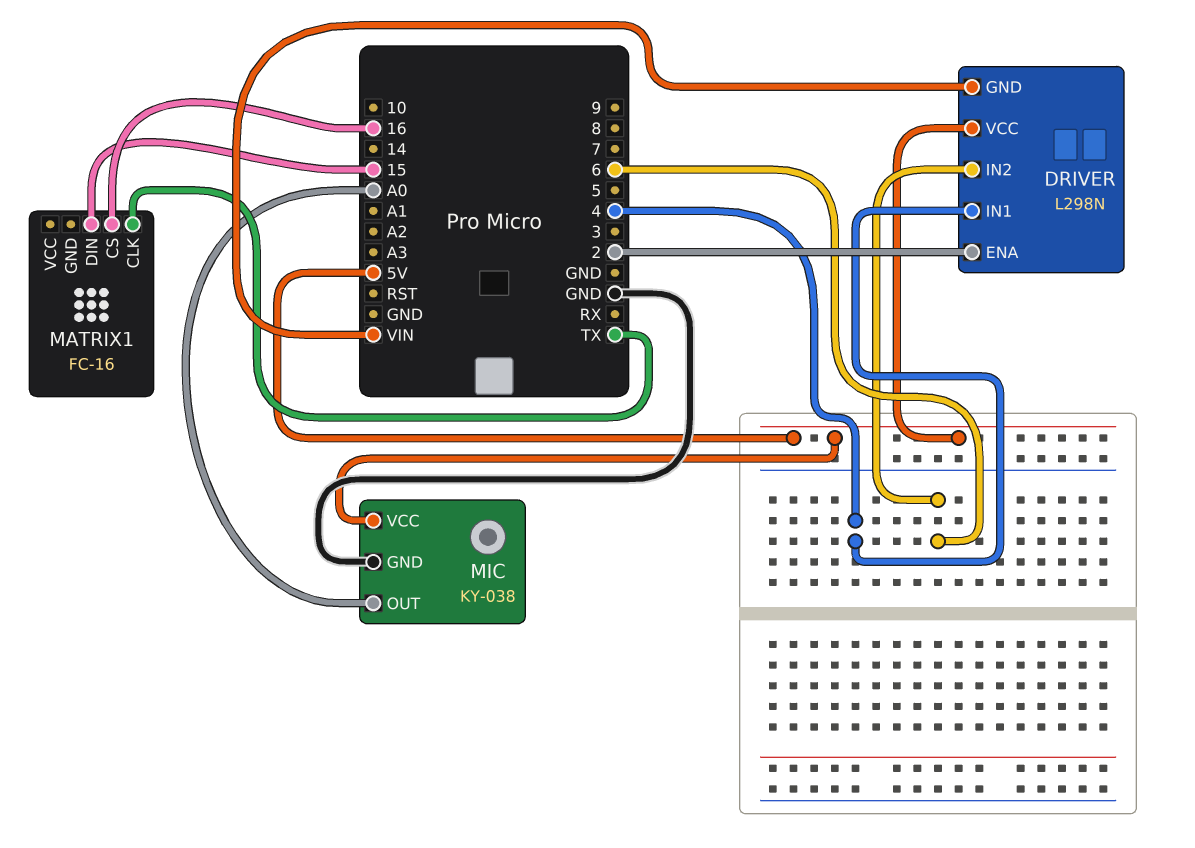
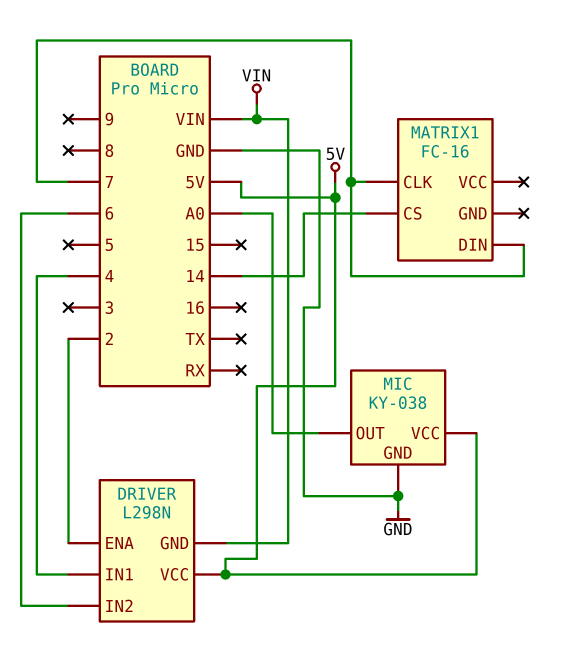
MATRIX1 pin CLK: TX -> 7
MATRIX1 pin CS: 16 -> 14
MATRIX1 pin DIN: 15 -> 7

